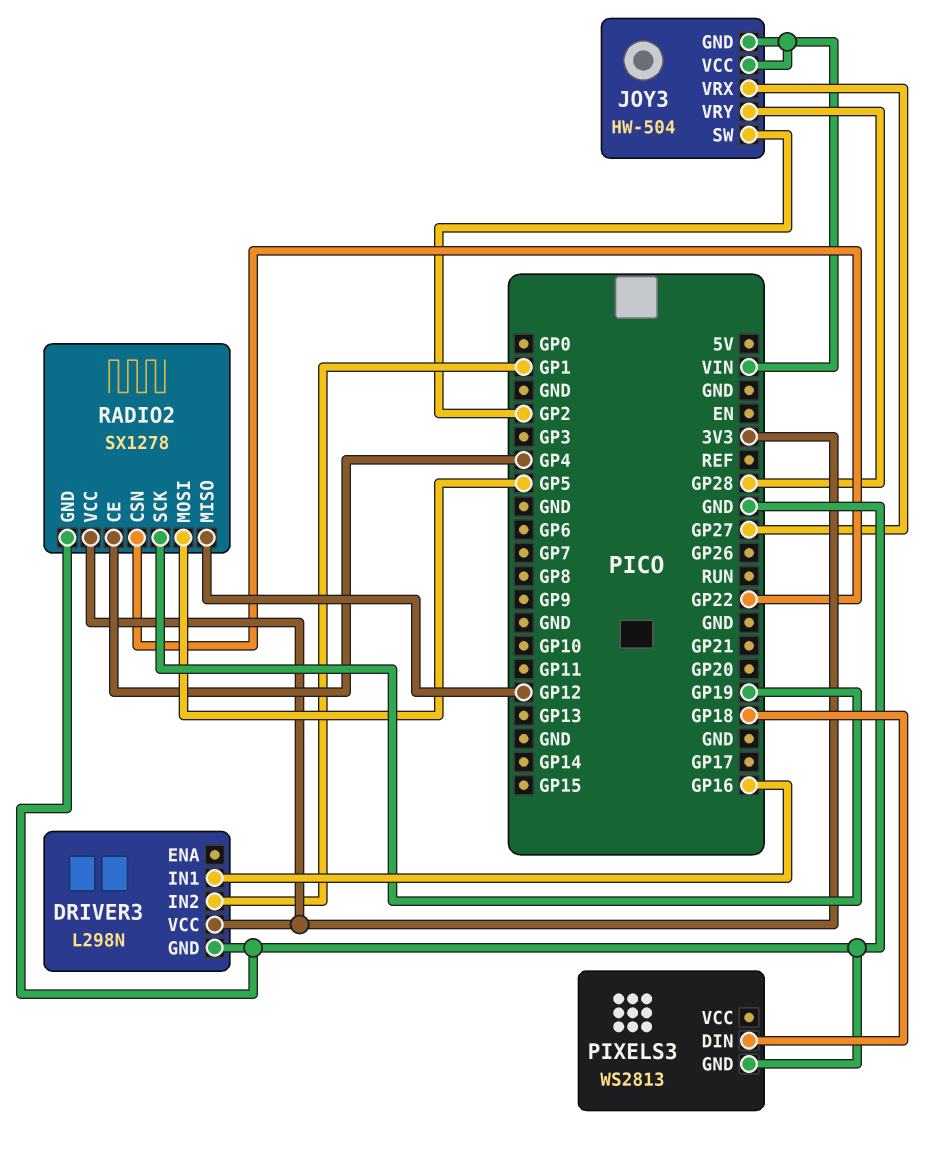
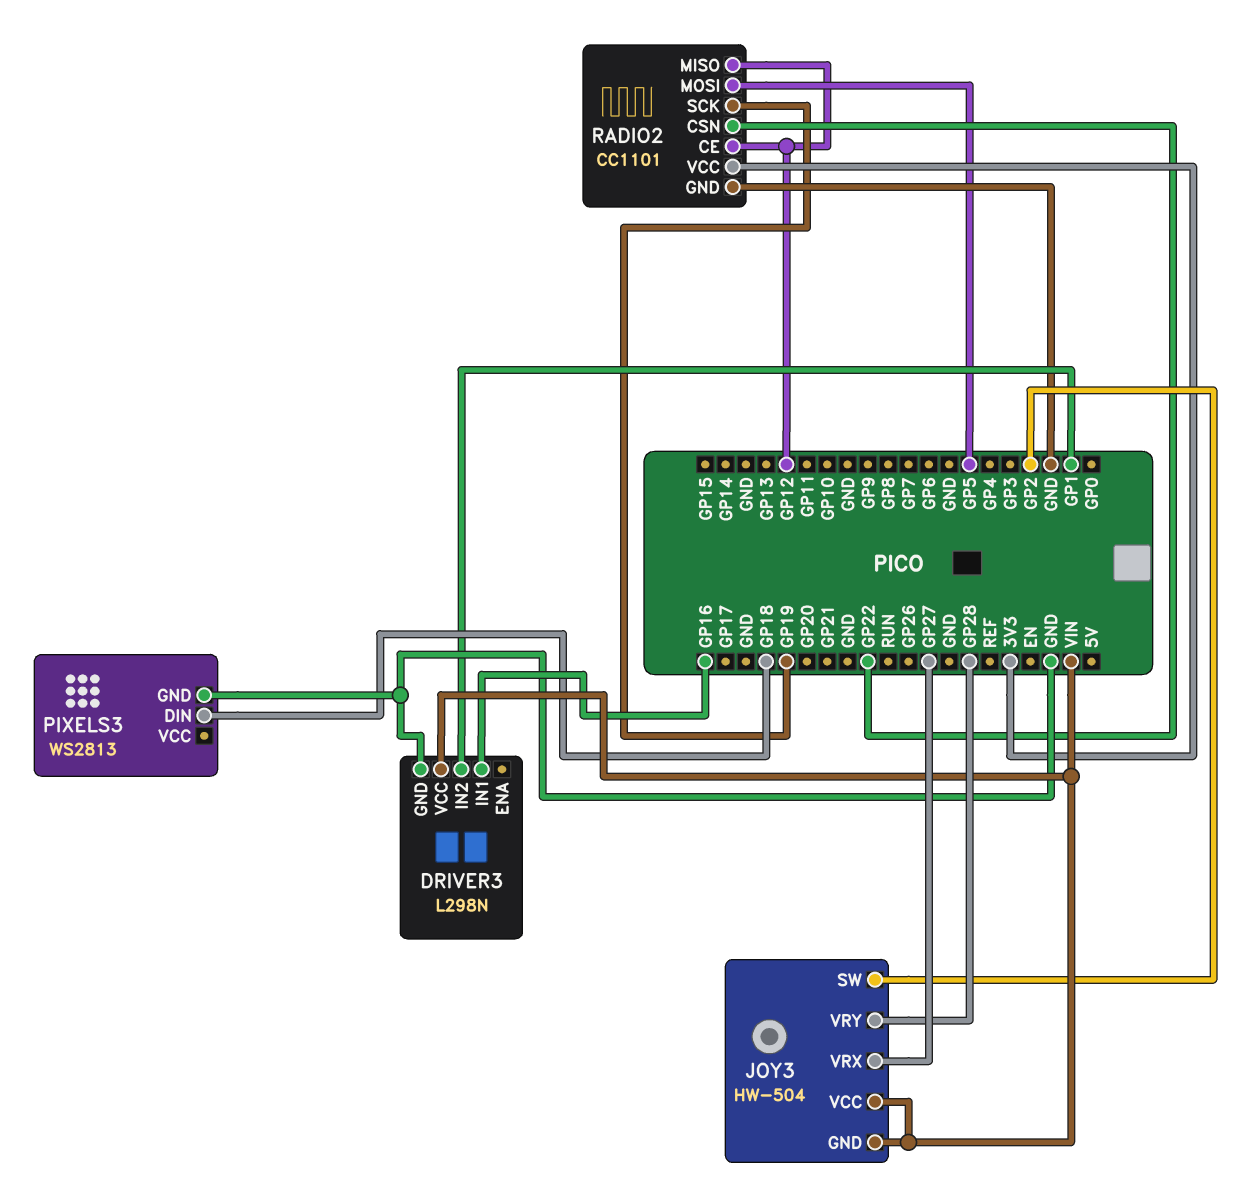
DRIVER3 pin VCC: 3V3 -> VIN
RADIO2: SX1278 -> CC1101
RADIO2 pin CE: GP4 -> GP12

